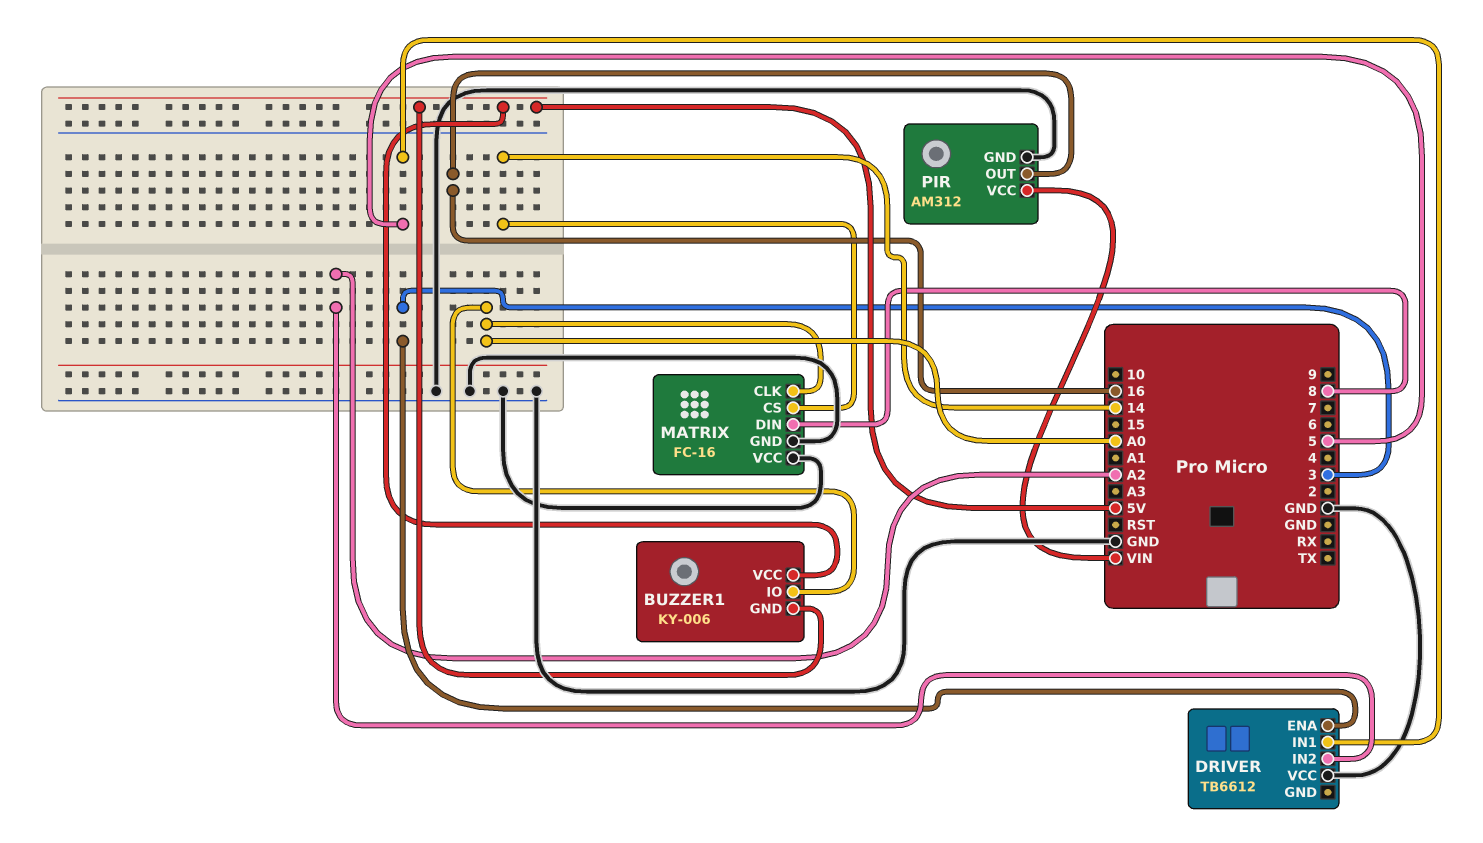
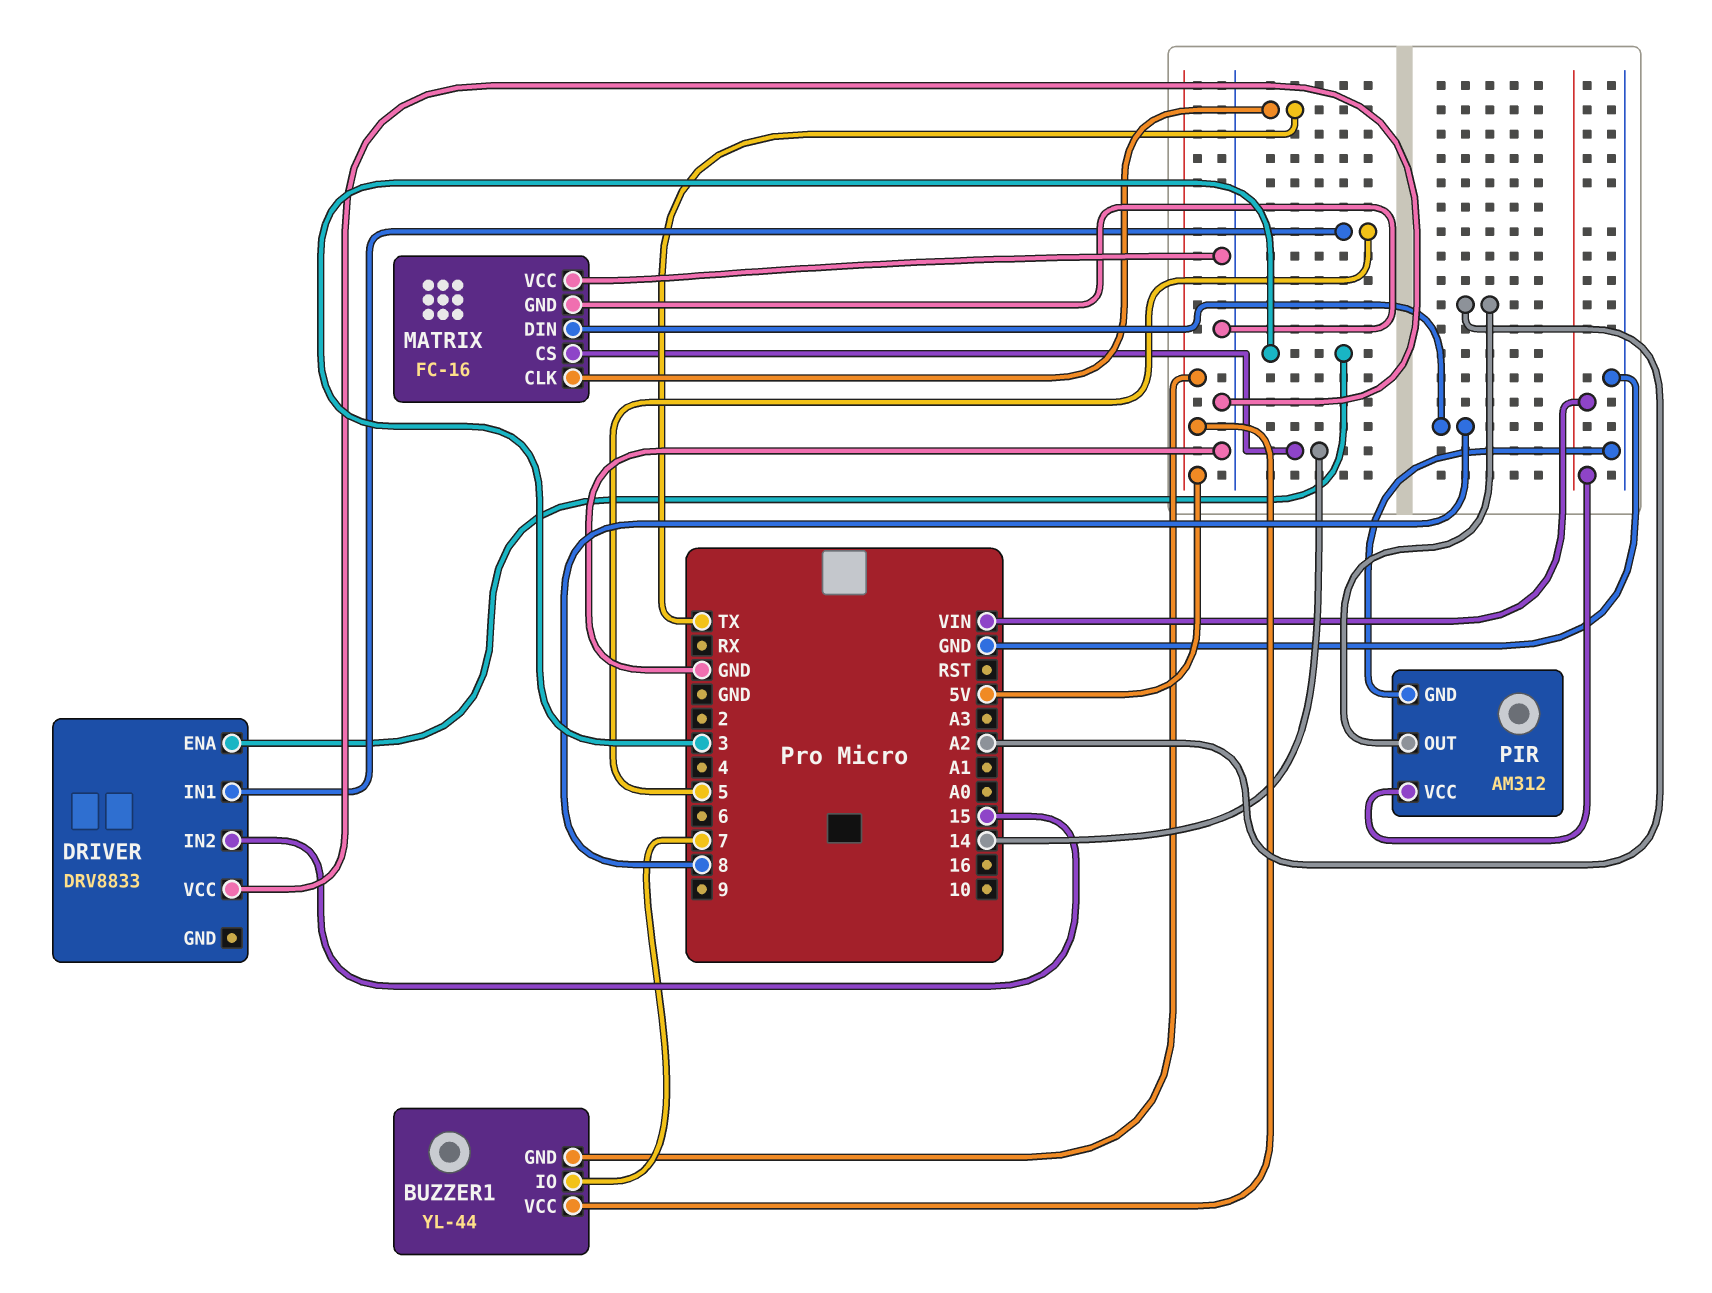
BUZZER1: KY-006 -> YL-44
BUZZER1 pin IO: A0 -> 7
DRIVER: TB6612 -> DRV8833
DRIVER pin IN2: A2 -> 15
MATRIX pin CLK: A0 -> TX
PIR pin OUT: 16 -> A2

